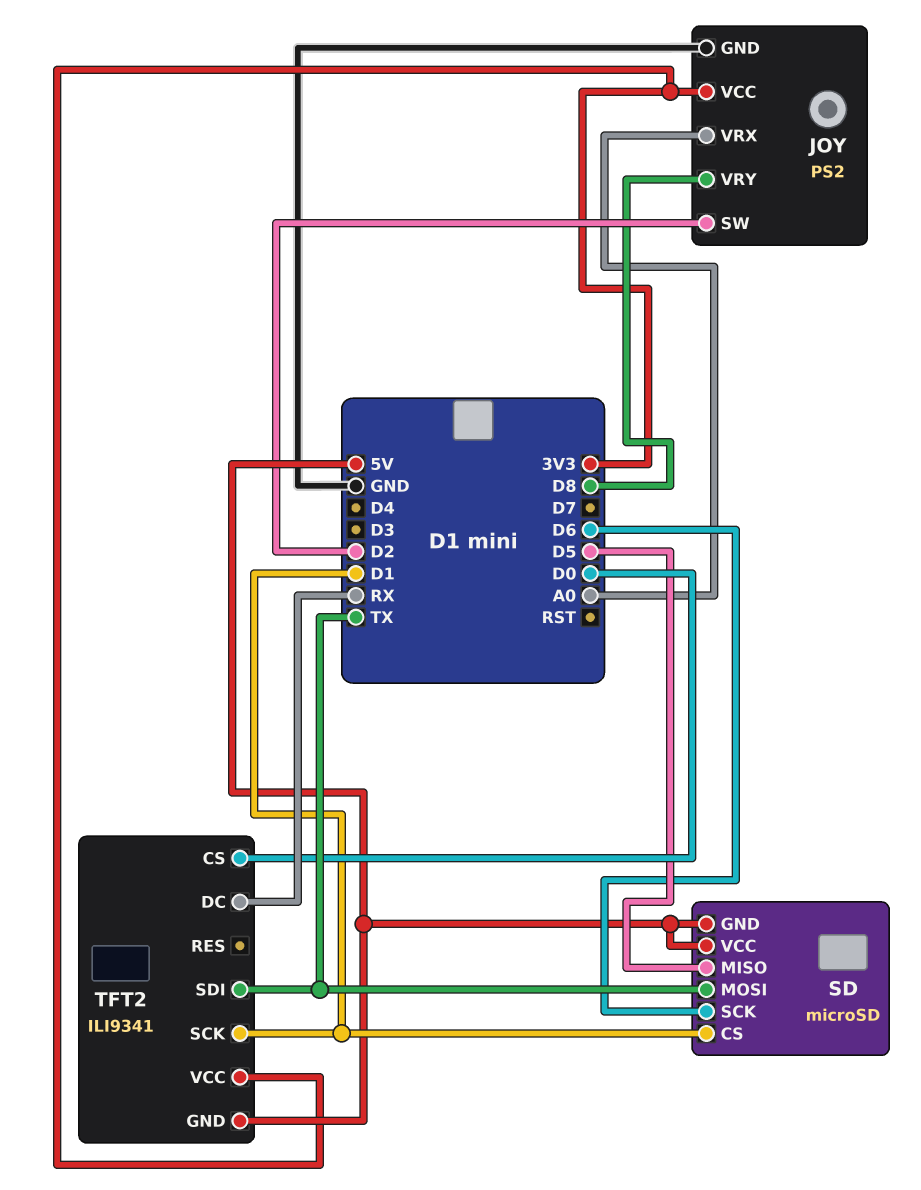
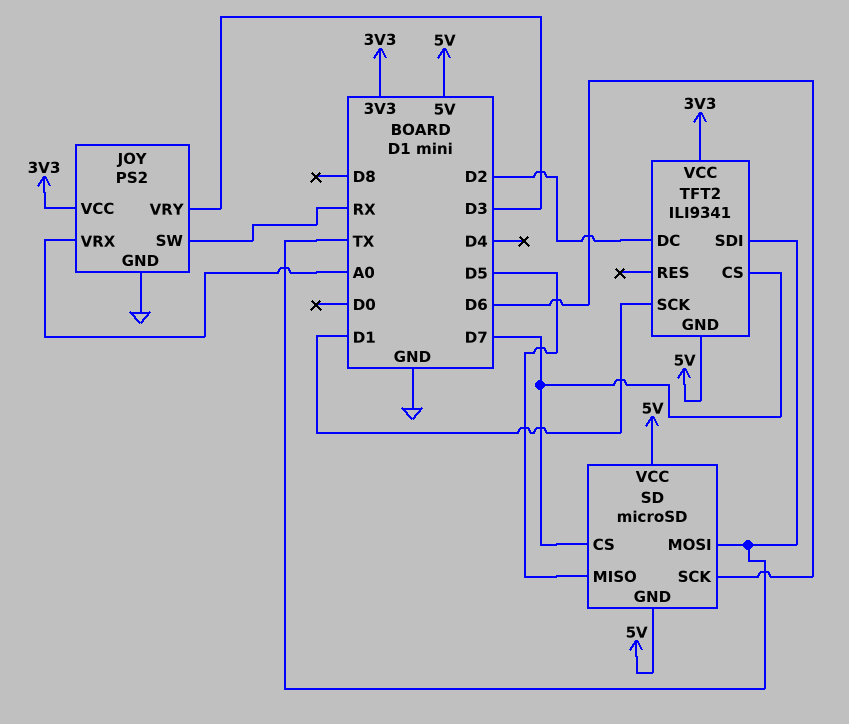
JOY pin SW: D2 -> RX
JOY pin VRY: D8 -> D3
SD pin CS: D1 -> D7
TFT2 pin CS: D0 -> D7
TFT2 pin DC: RX -> D2

